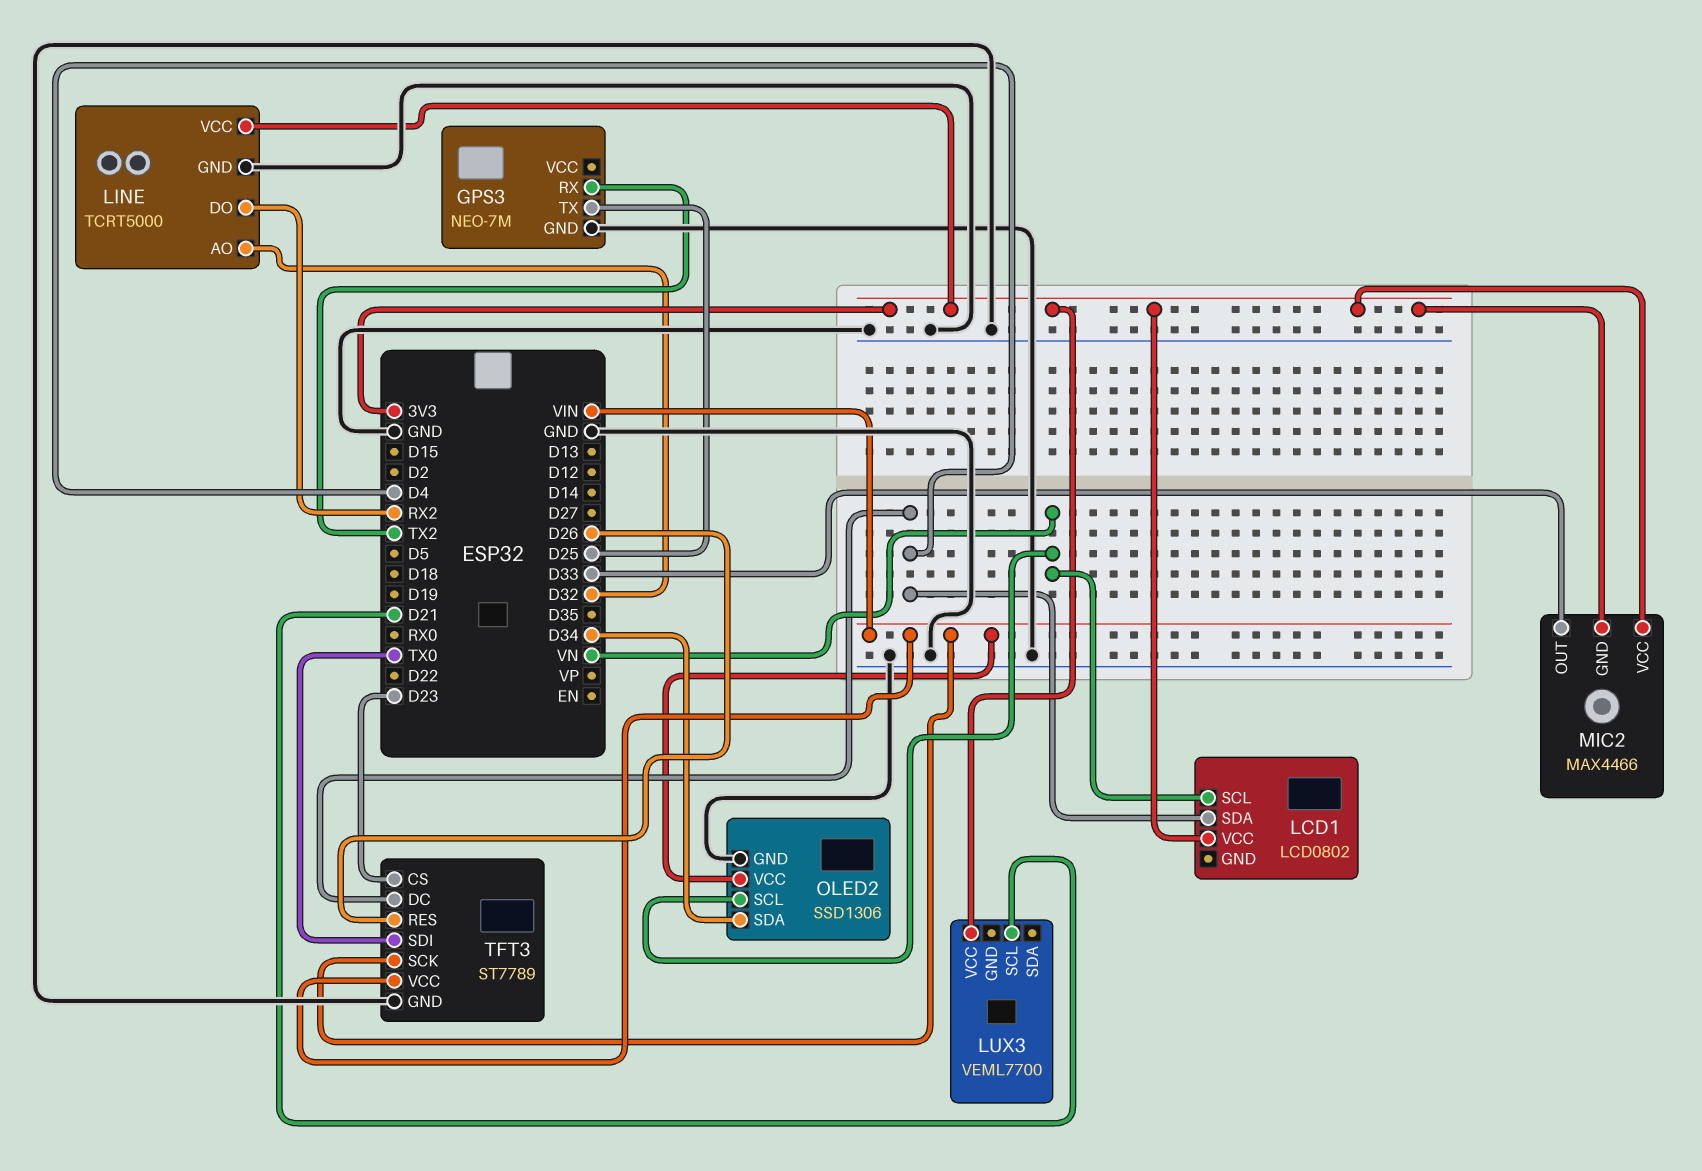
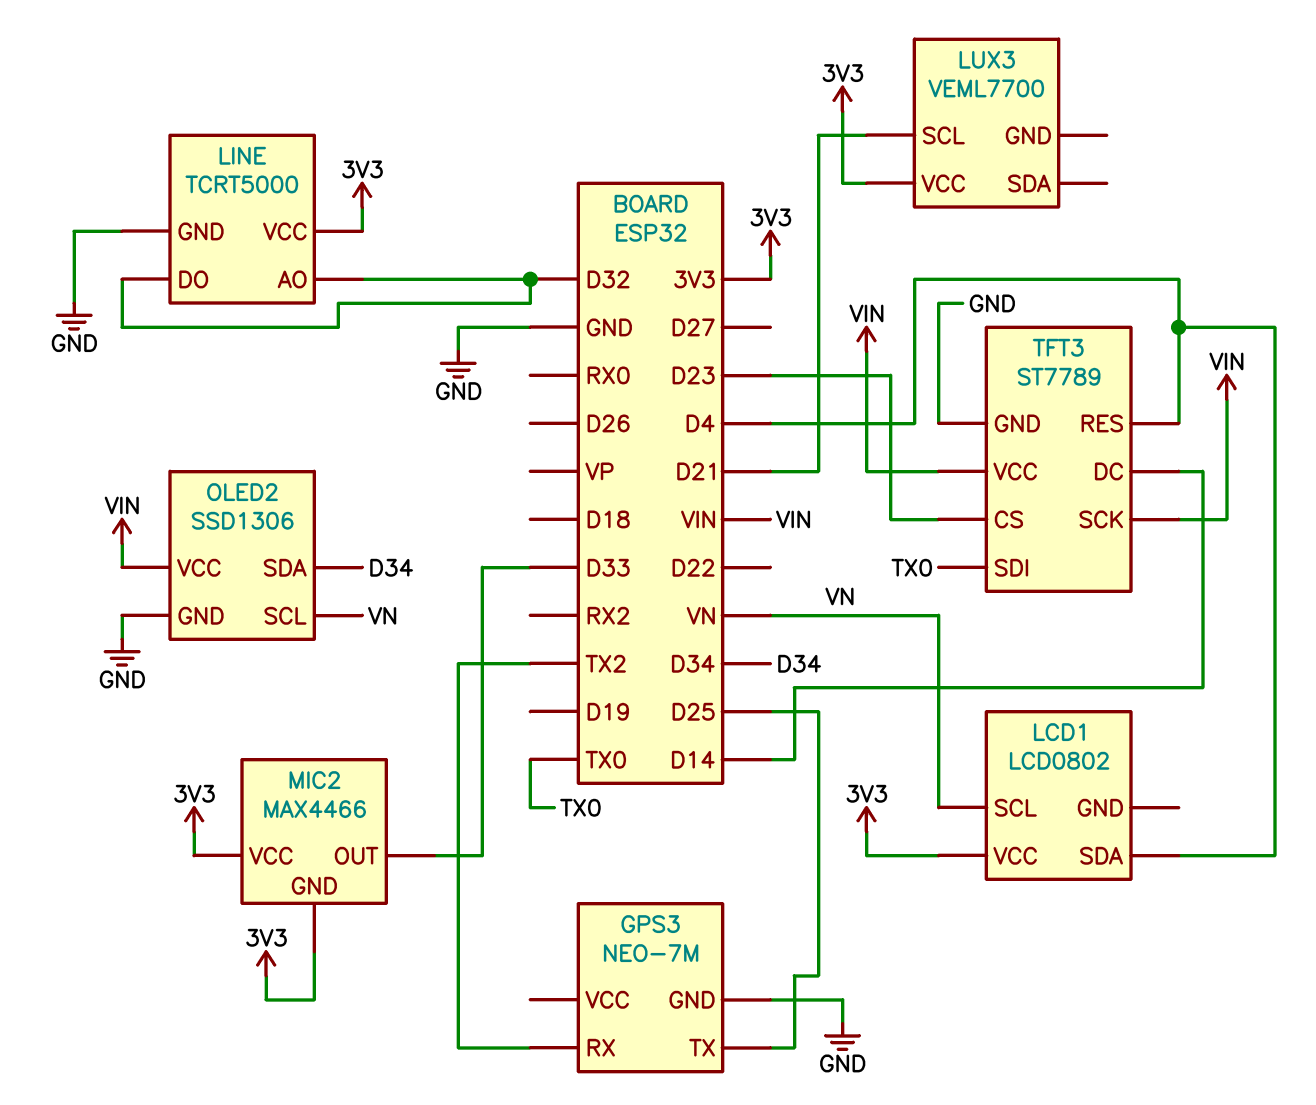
LINE pin DO: RX2 -> D32
TFT3 pin DC: D4 -> D14
TFT3 pin RES: D26 -> D4

